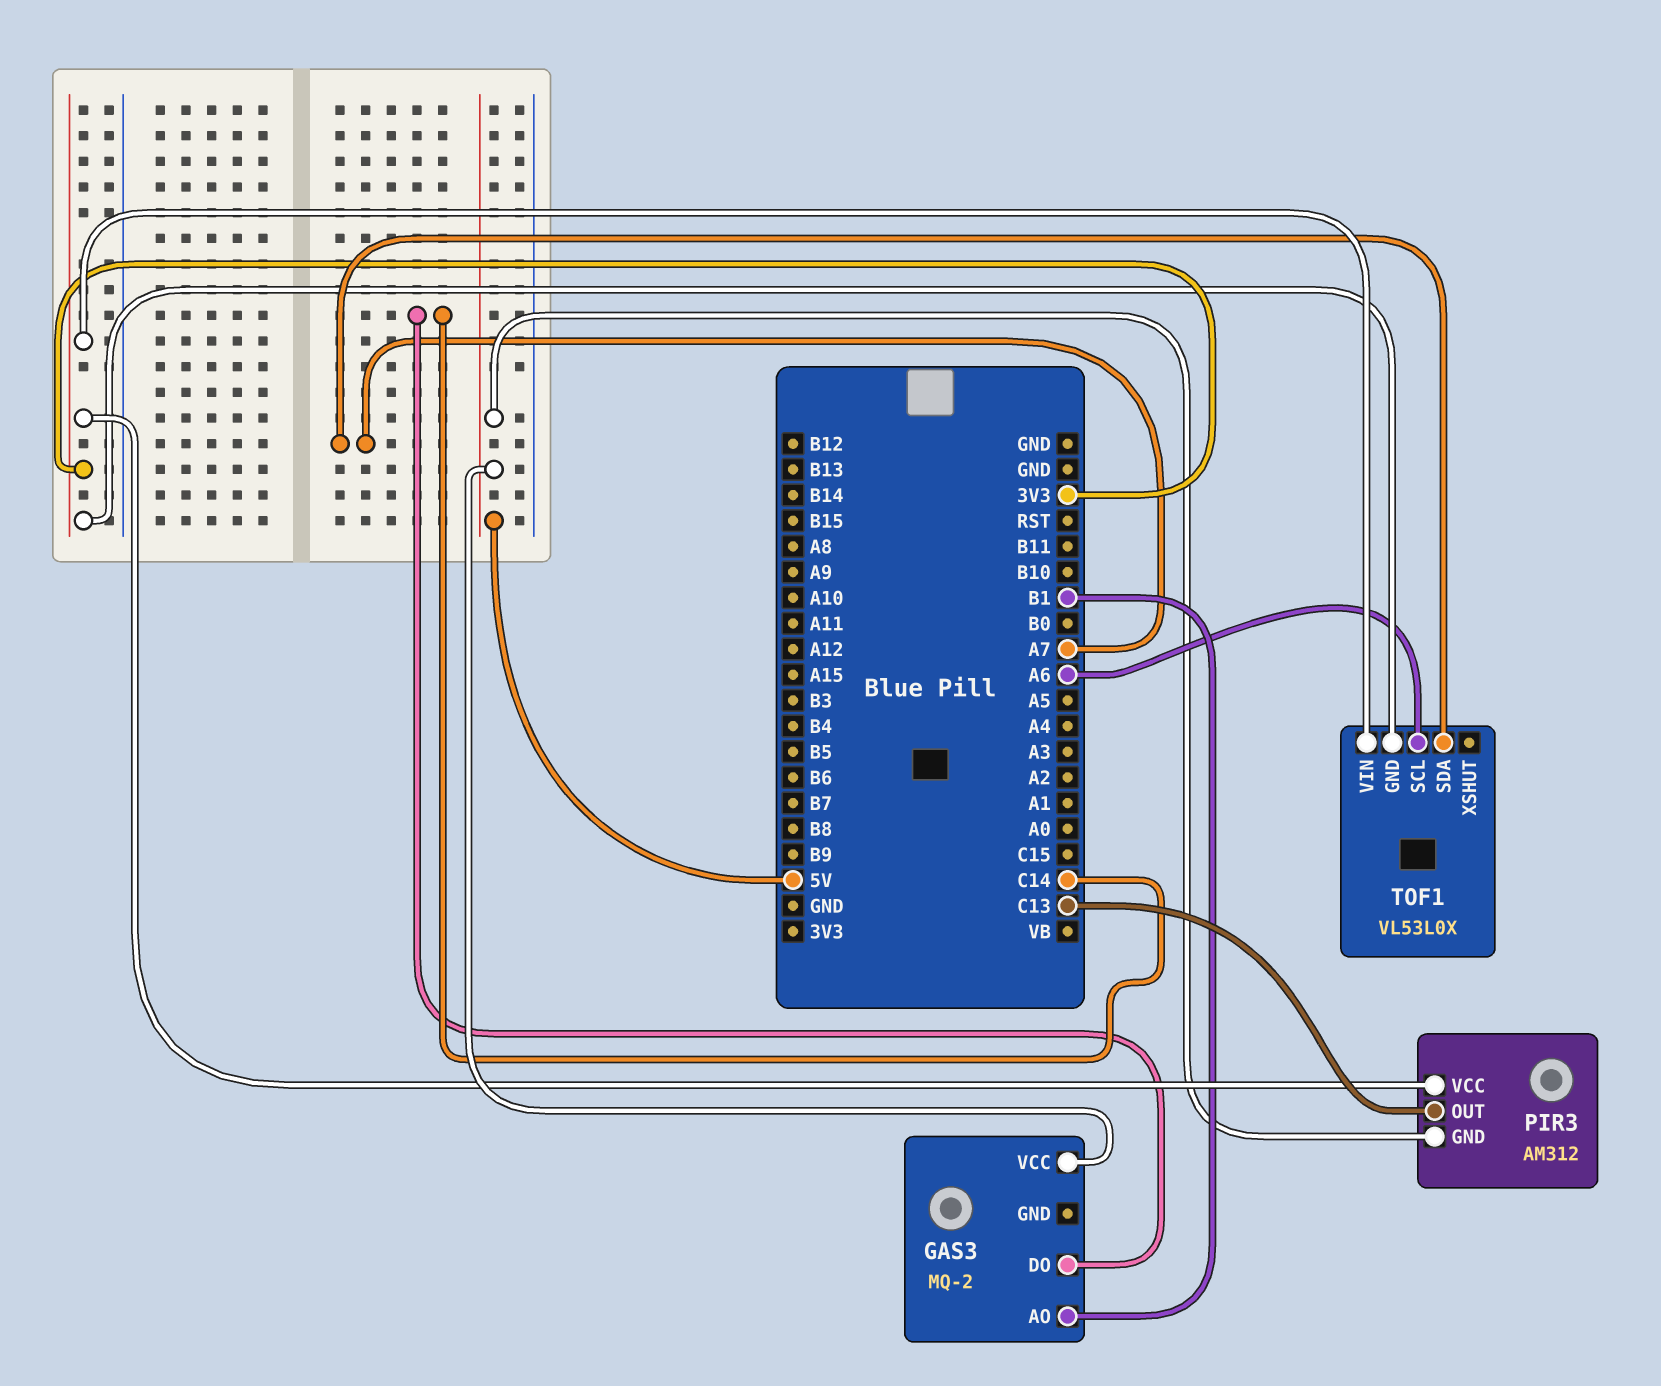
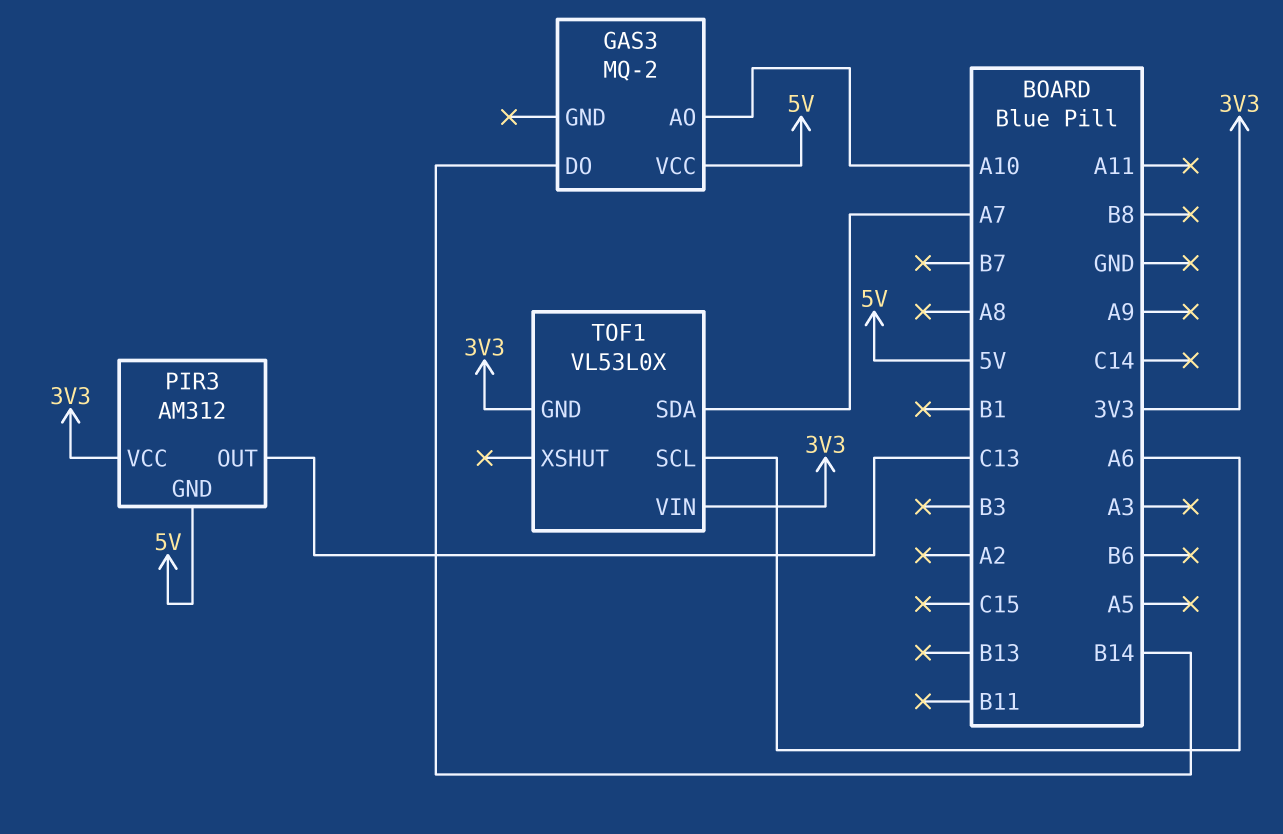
GAS3 pin AO: B1 -> A10
GAS3 pin DO: C14 -> B14

